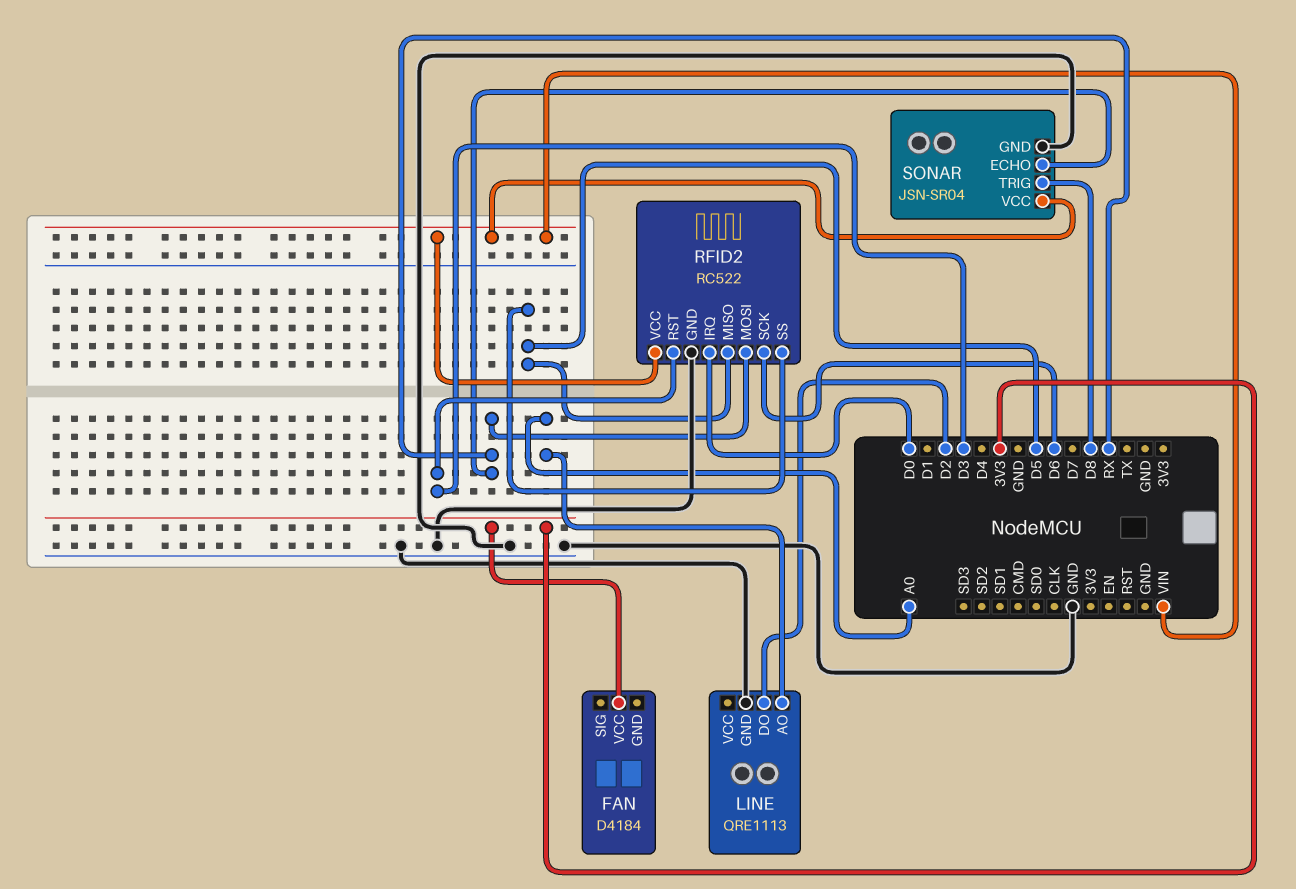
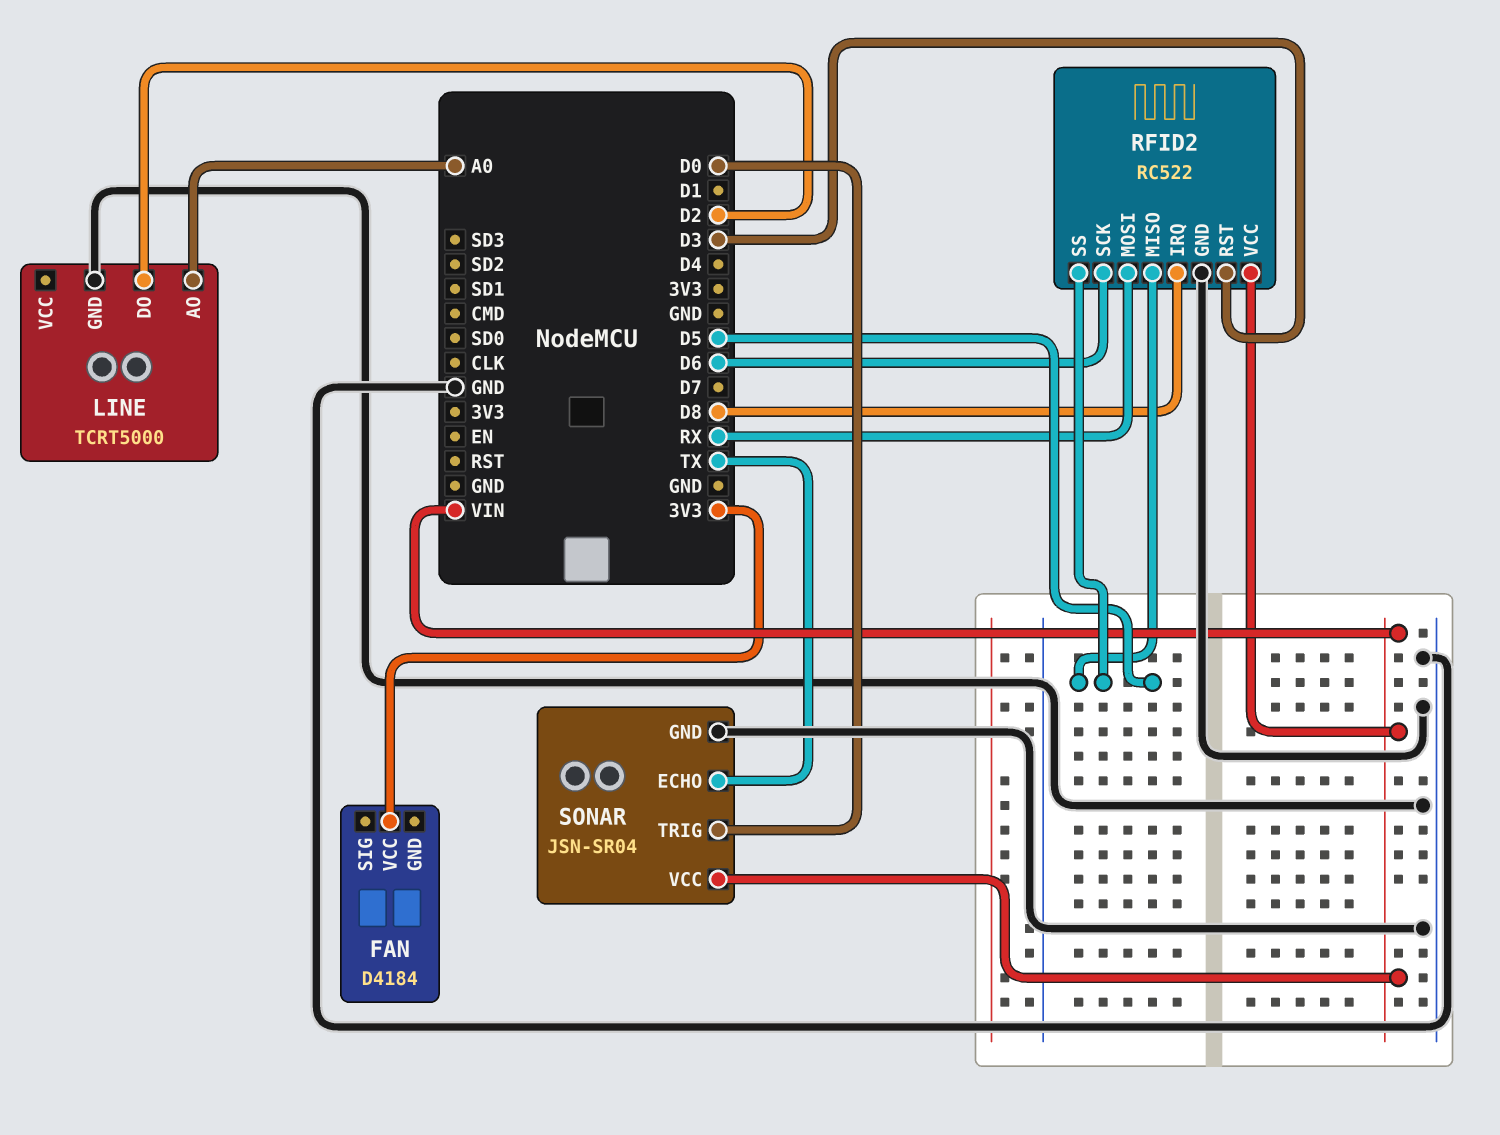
LINE: QRE1113 -> TCRT5000
RFID2 pin IRQ: D0 -> D8
SONAR pin ECHO: RX -> TX
SONAR pin TRIG: D8 -> D0

